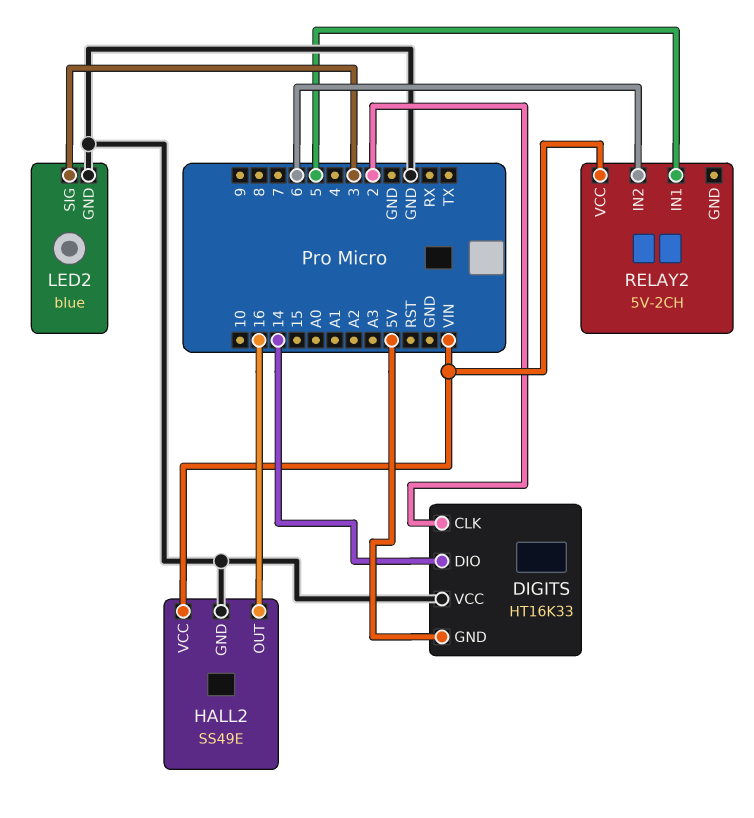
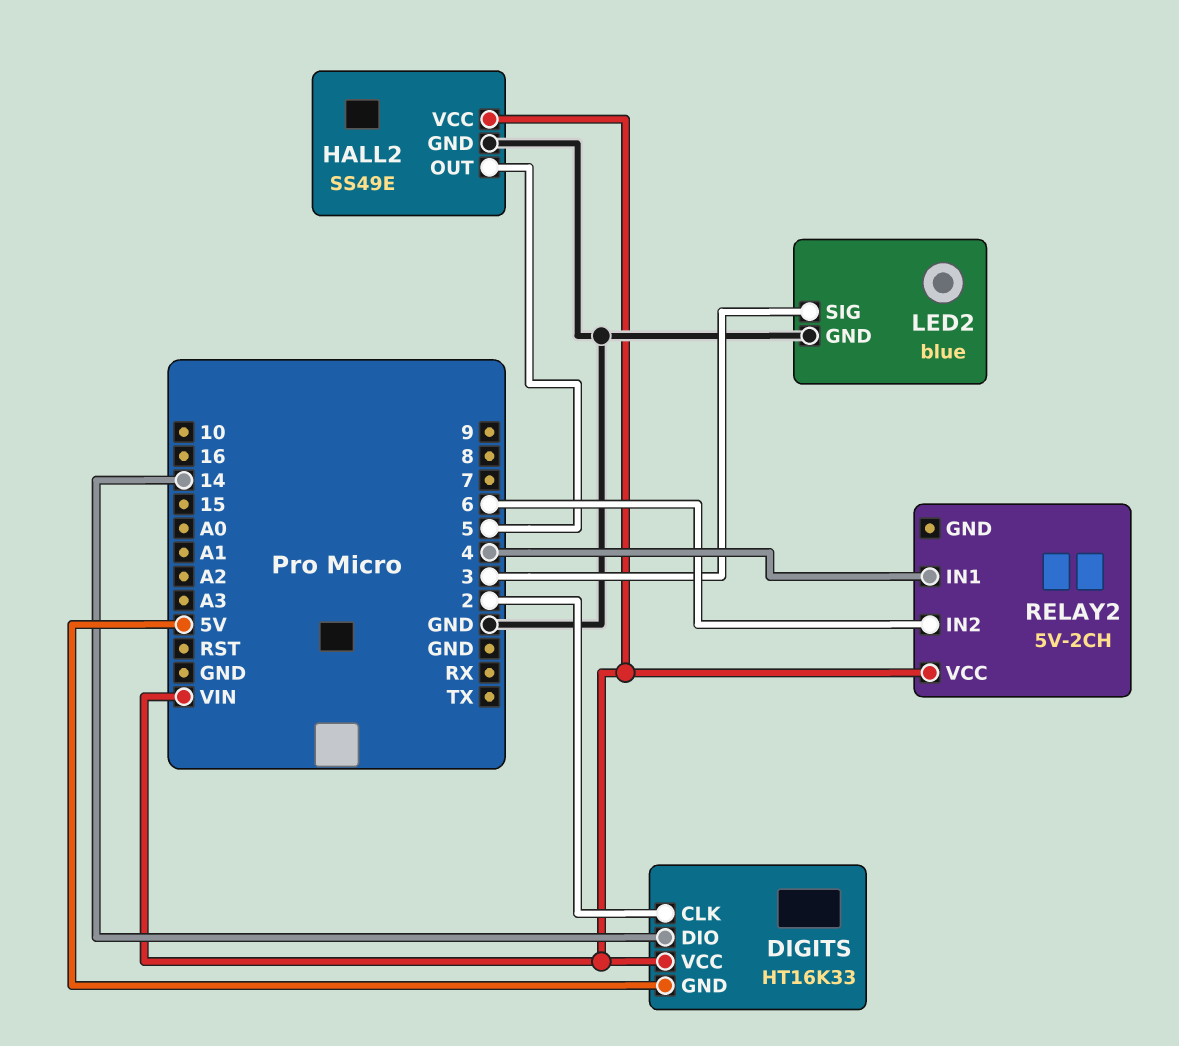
DIGITS pin VCC: GND -> VIN
HALL2 pin OUT: 16 -> 5
RELAY2 pin IN1: 5 -> 4

